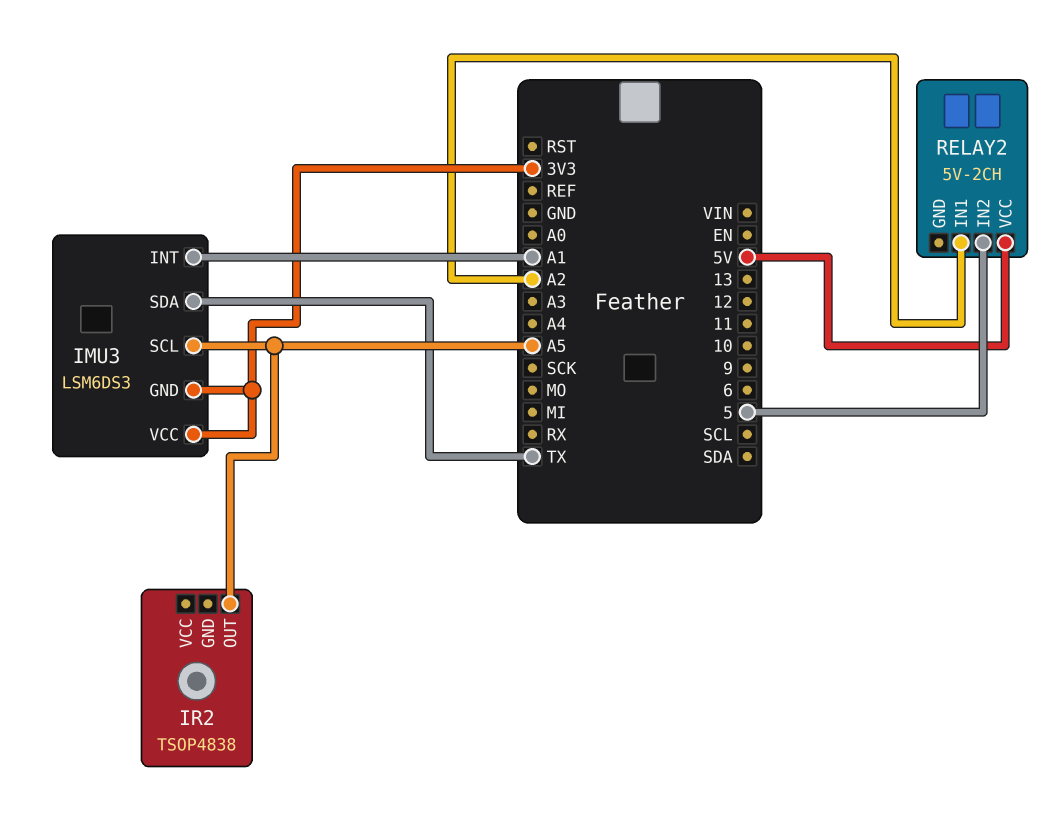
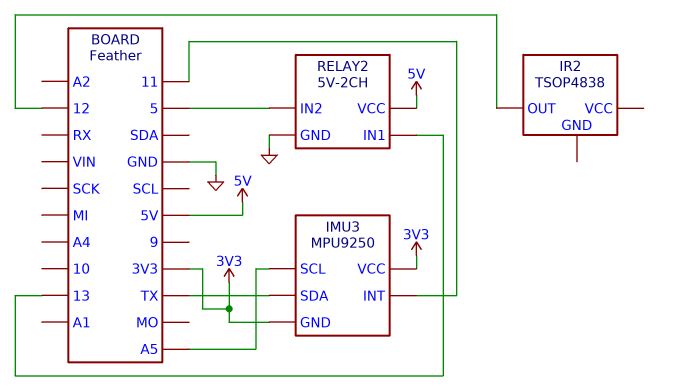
IMU3: LSM6DS3 -> MPU9250
IMU3 pin INT: A1 -> 11
IR2 pin OUT: A5 -> 12
RELAY2 pin GND: none -> GND
RELAY2 pin IN1: A2 -> 13

